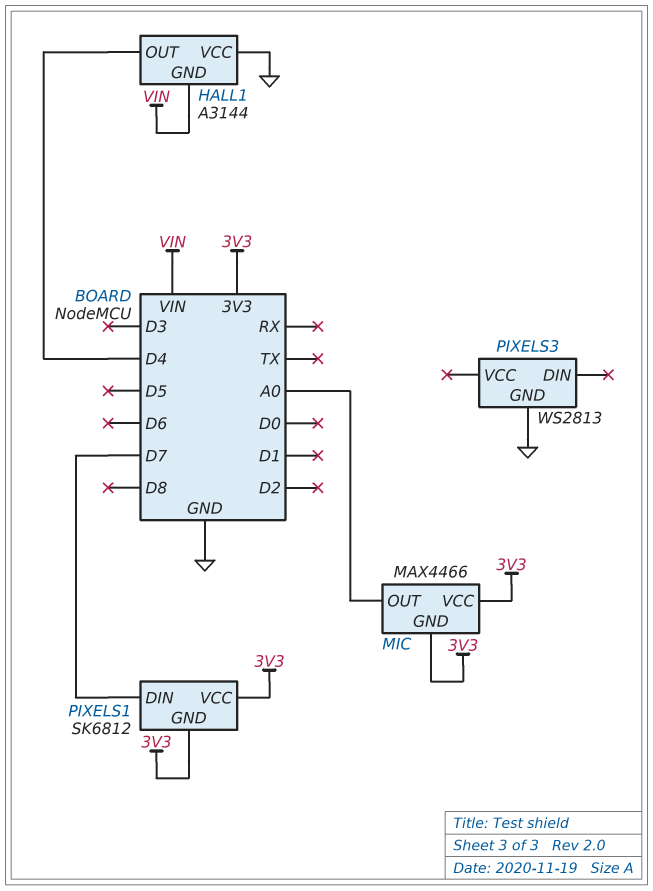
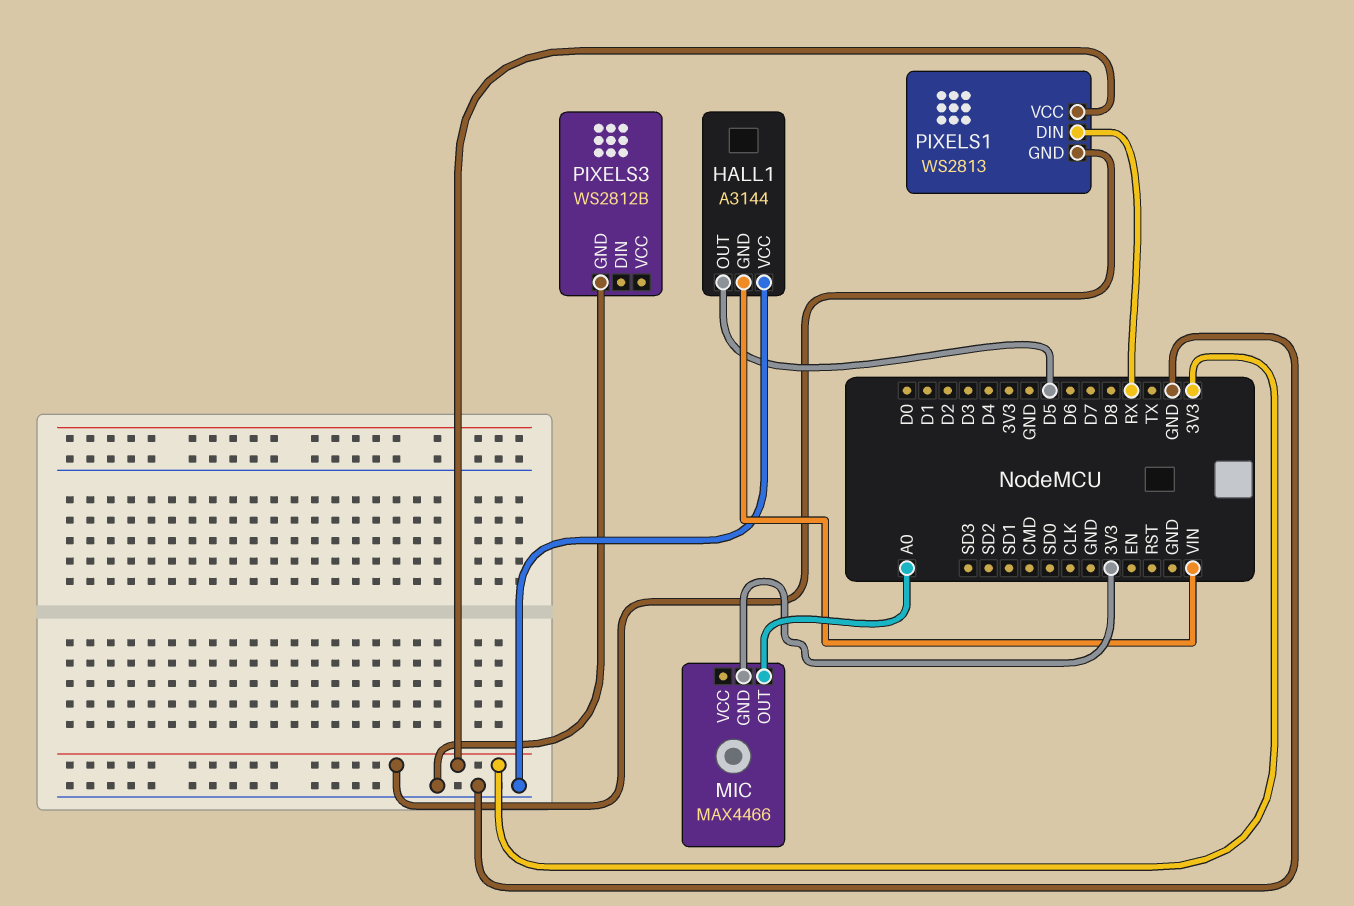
HALL1 pin OUT: D4 -> D5
MIC pin VCC: 3V3 -> none
PIXELS1: SK6812 -> WS2813
PIXELS1 pin DIN: D7 -> RX
PIXELS3: WS2813 -> WS2812B

